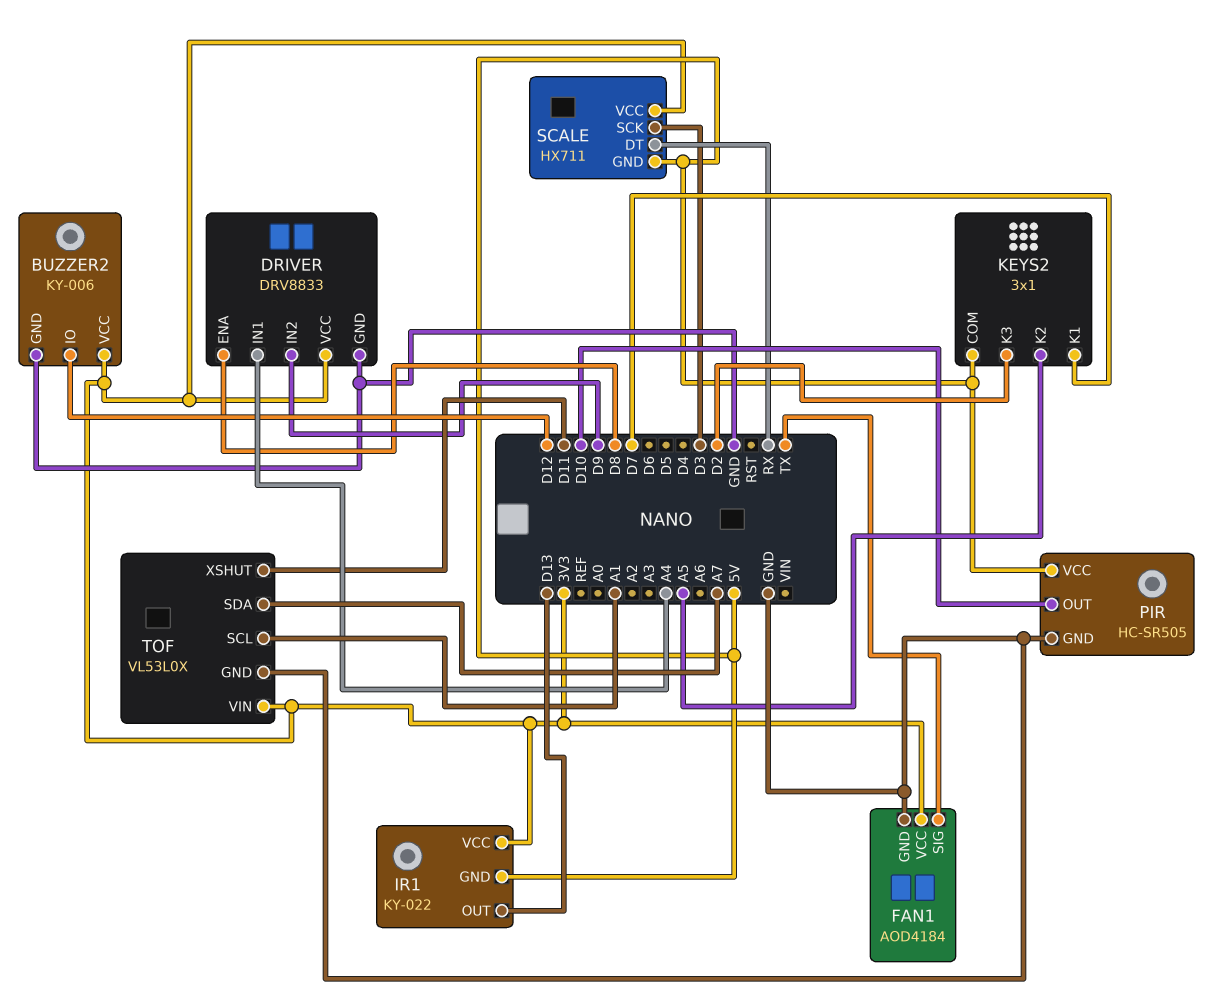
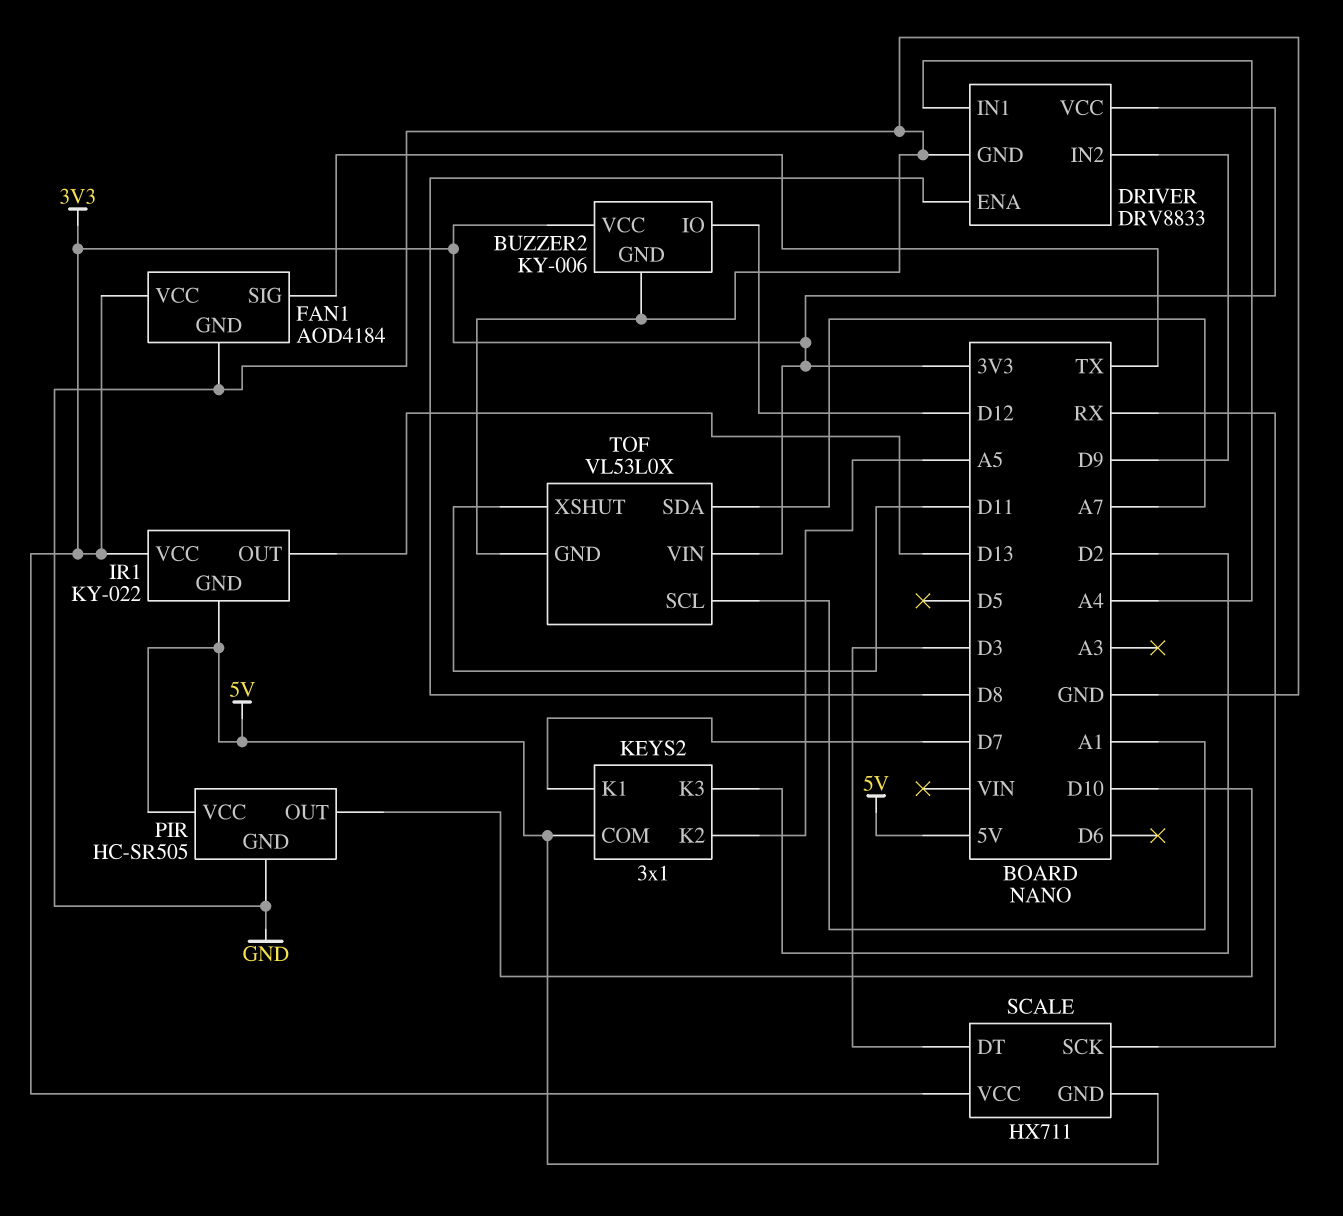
SCALE pin DT: RX -> D3
SCALE pin SCK: D3 -> RX

